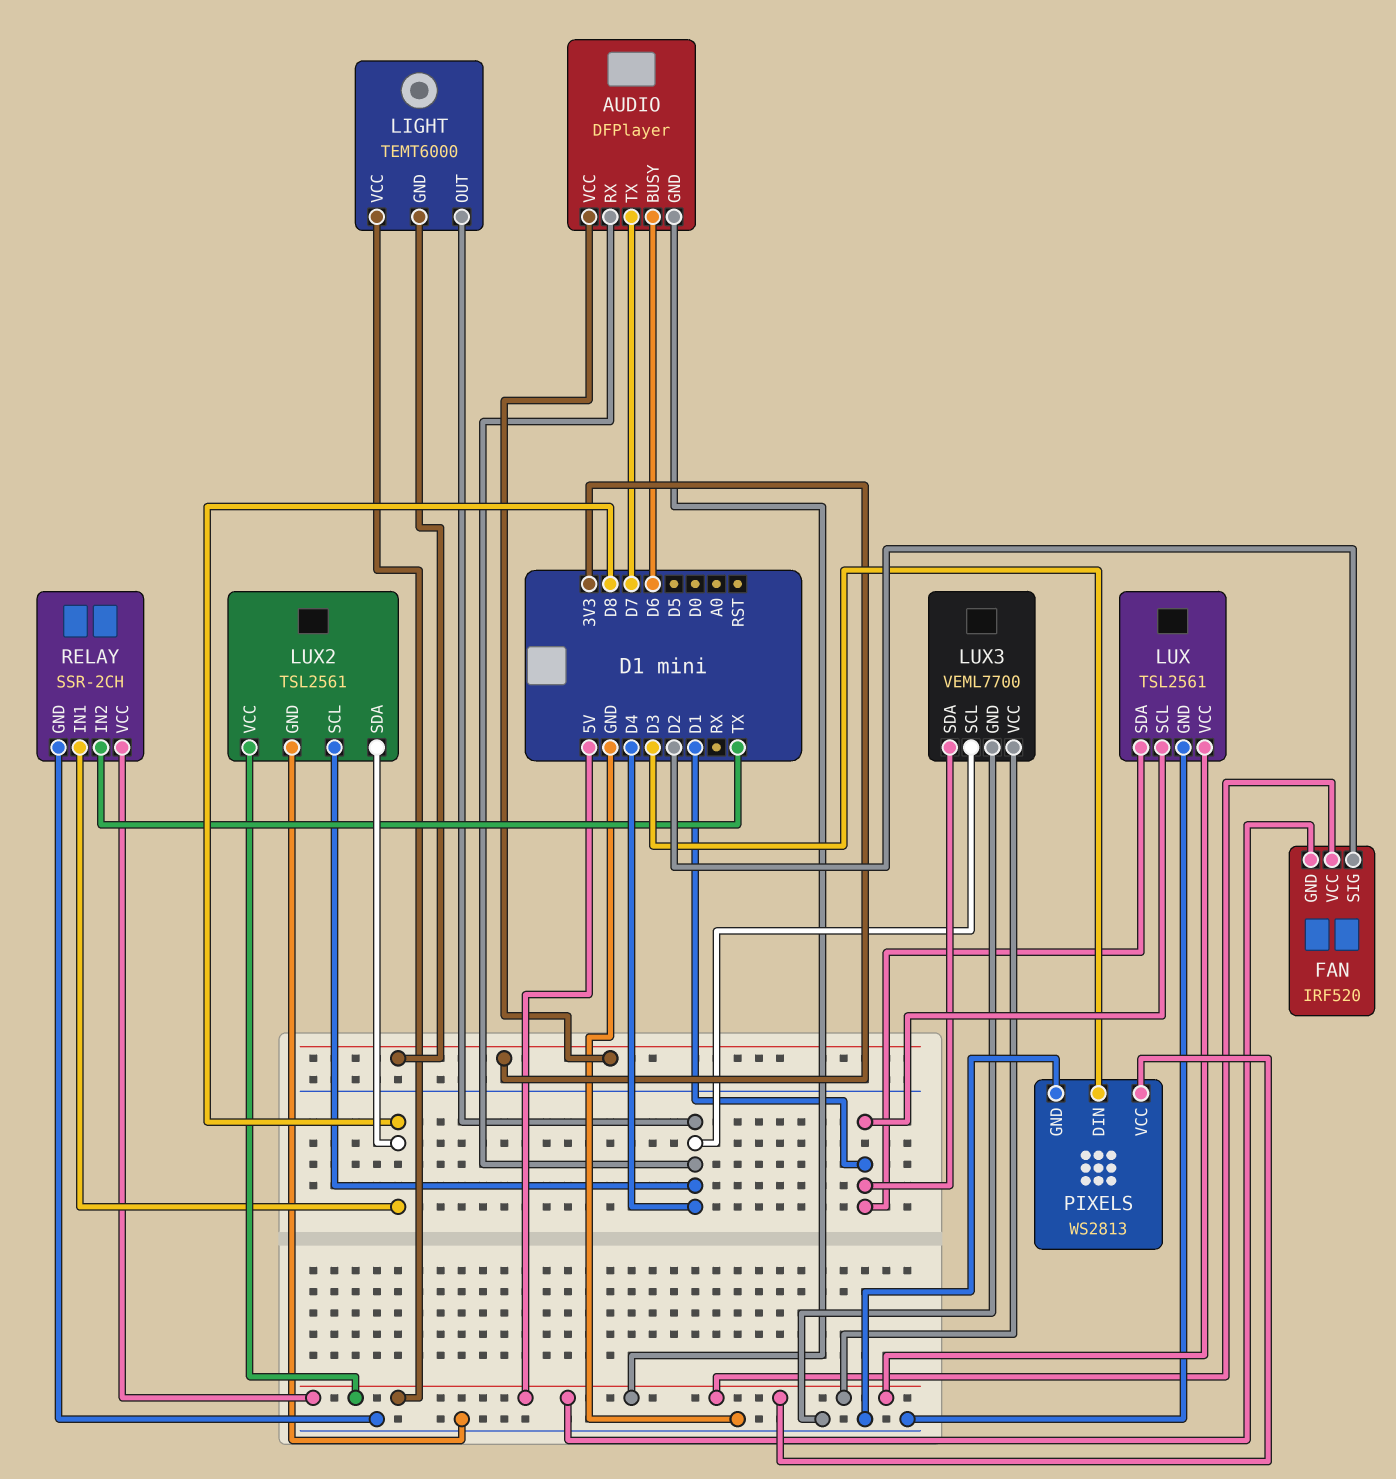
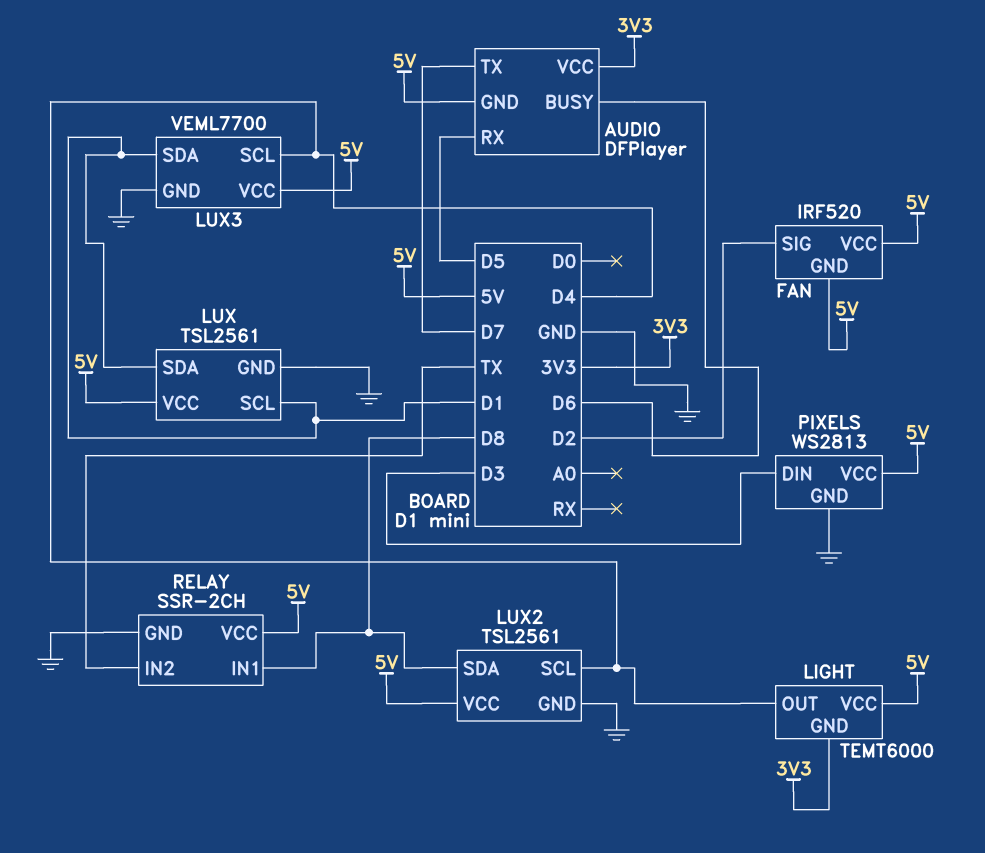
AUDIO pin RX: D4 -> D5

